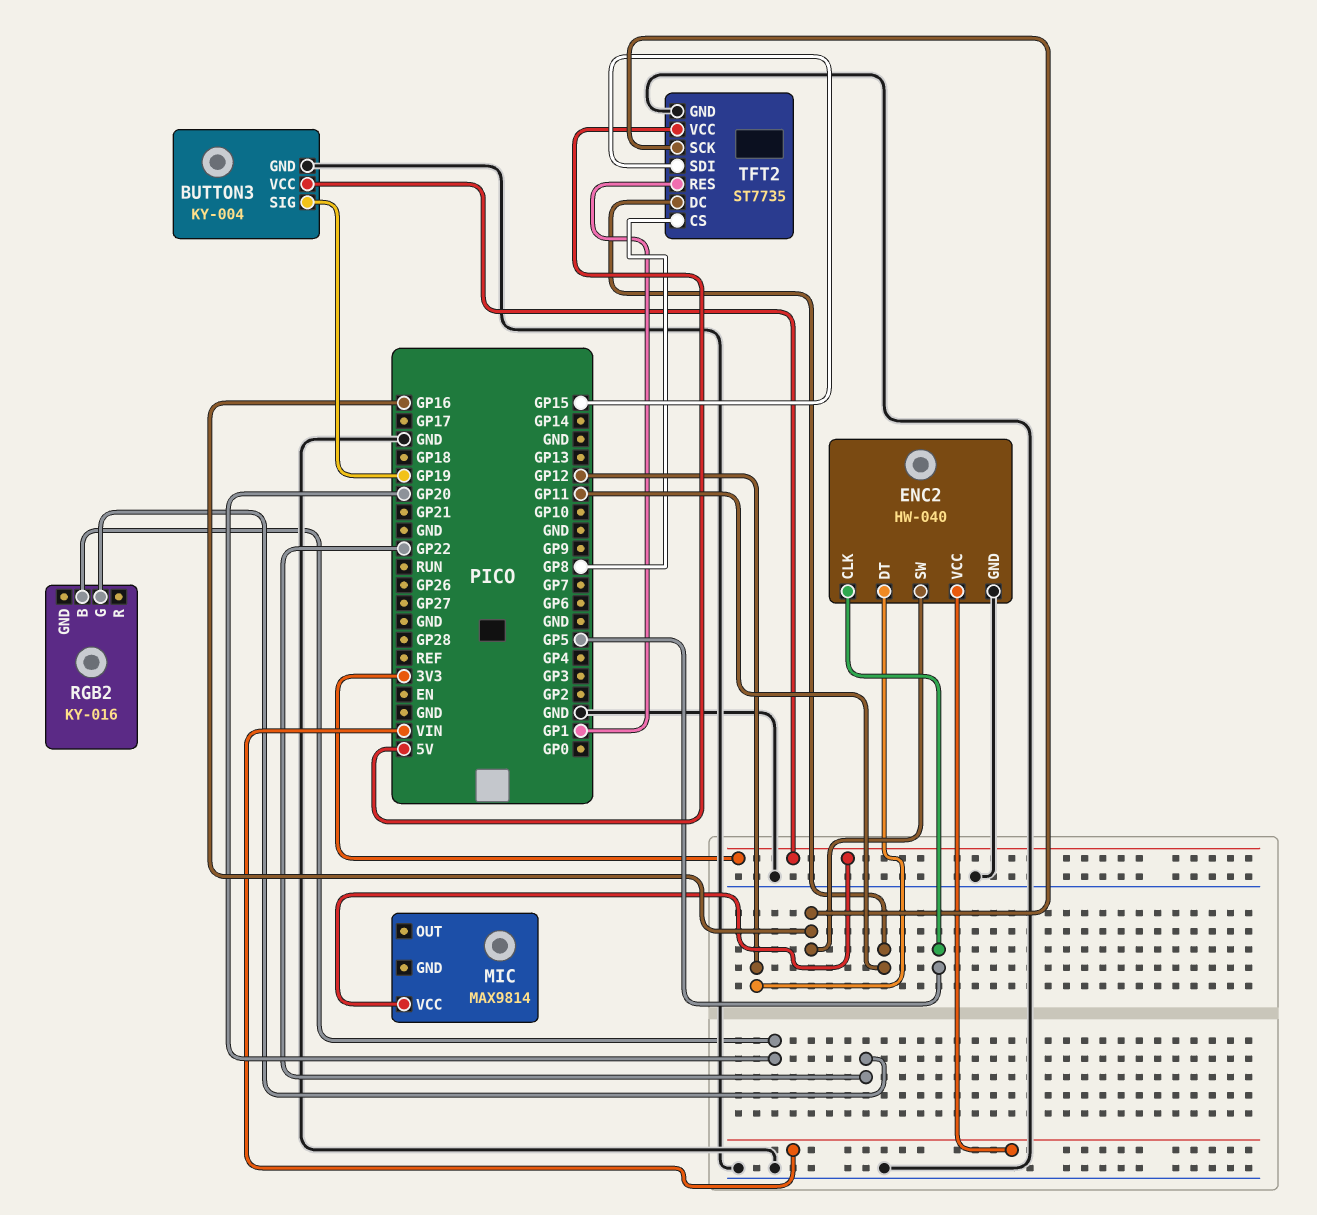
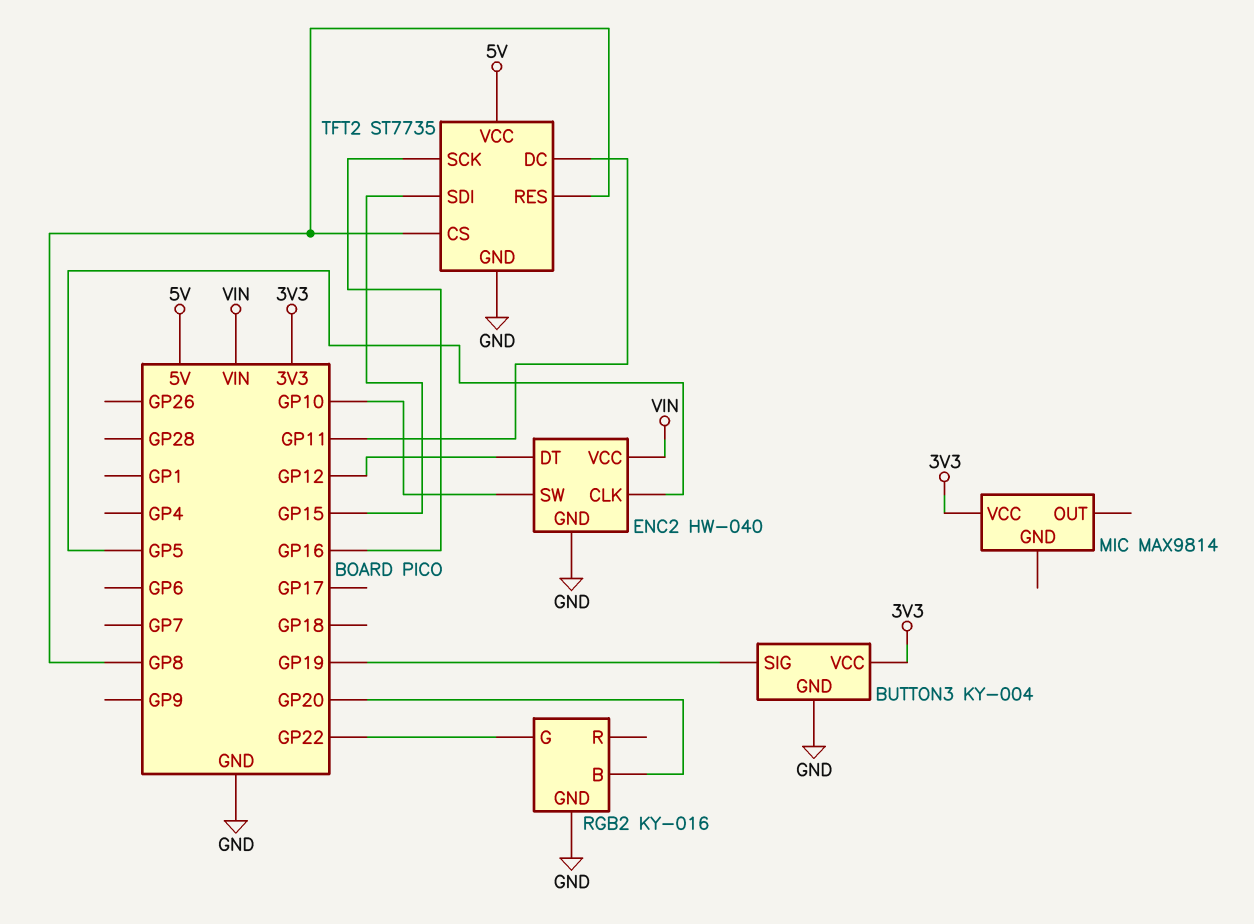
ENC2 pin SW: GP16 -> GP10
RGB2 pin GND: none -> GND
TFT2 pin RES: GP1 -> GP8

